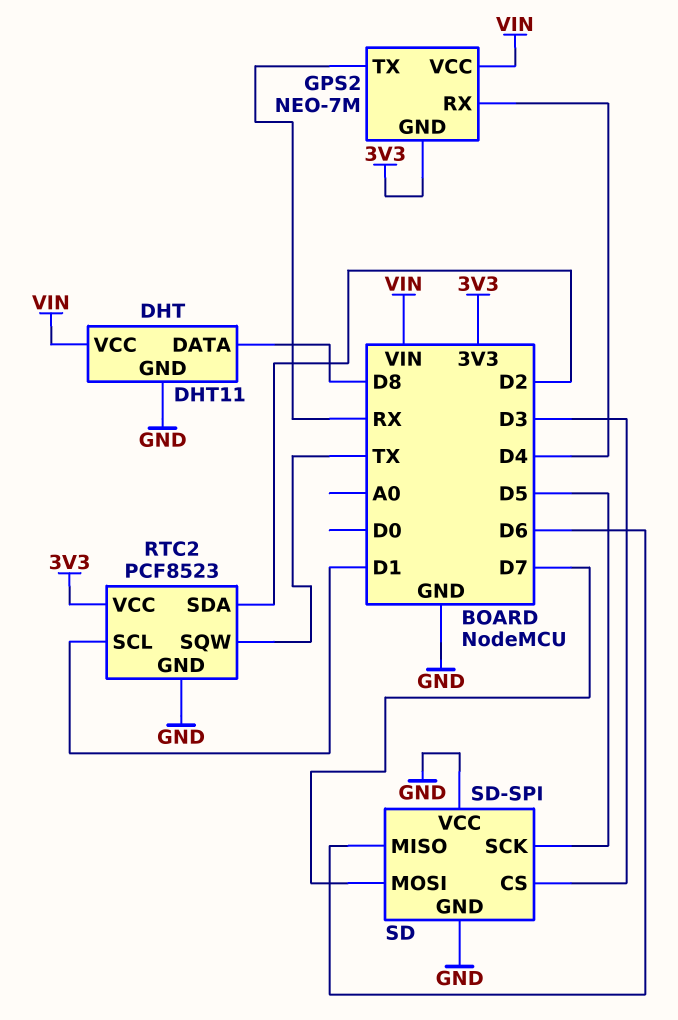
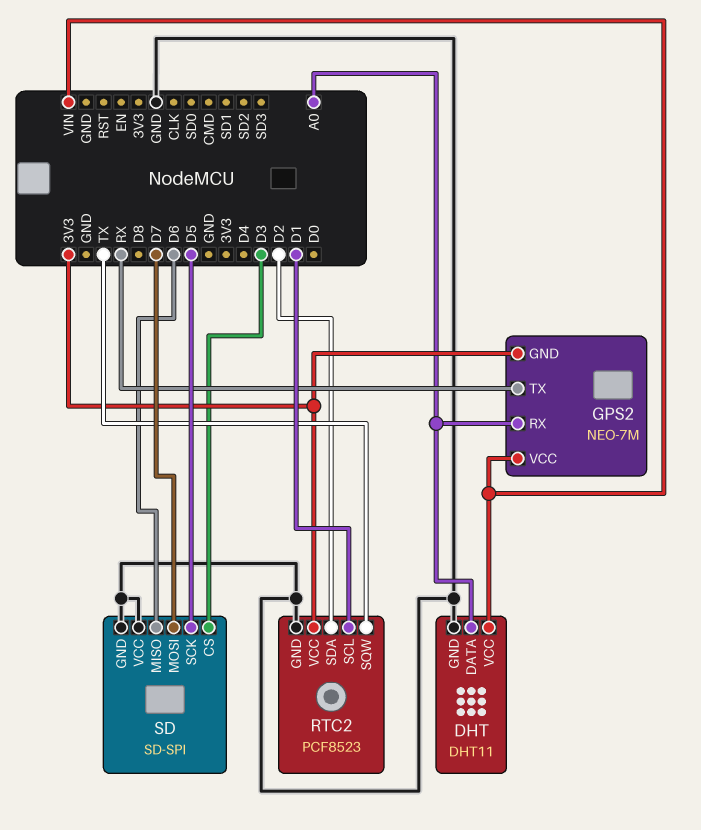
DHT pin DATA: D8 -> A0
GPS2 pin RX: D4 -> A0

